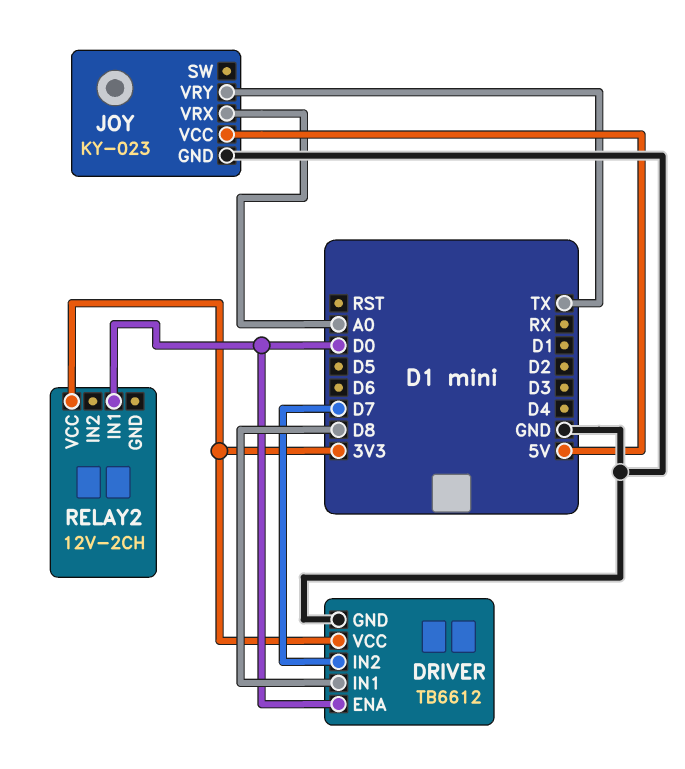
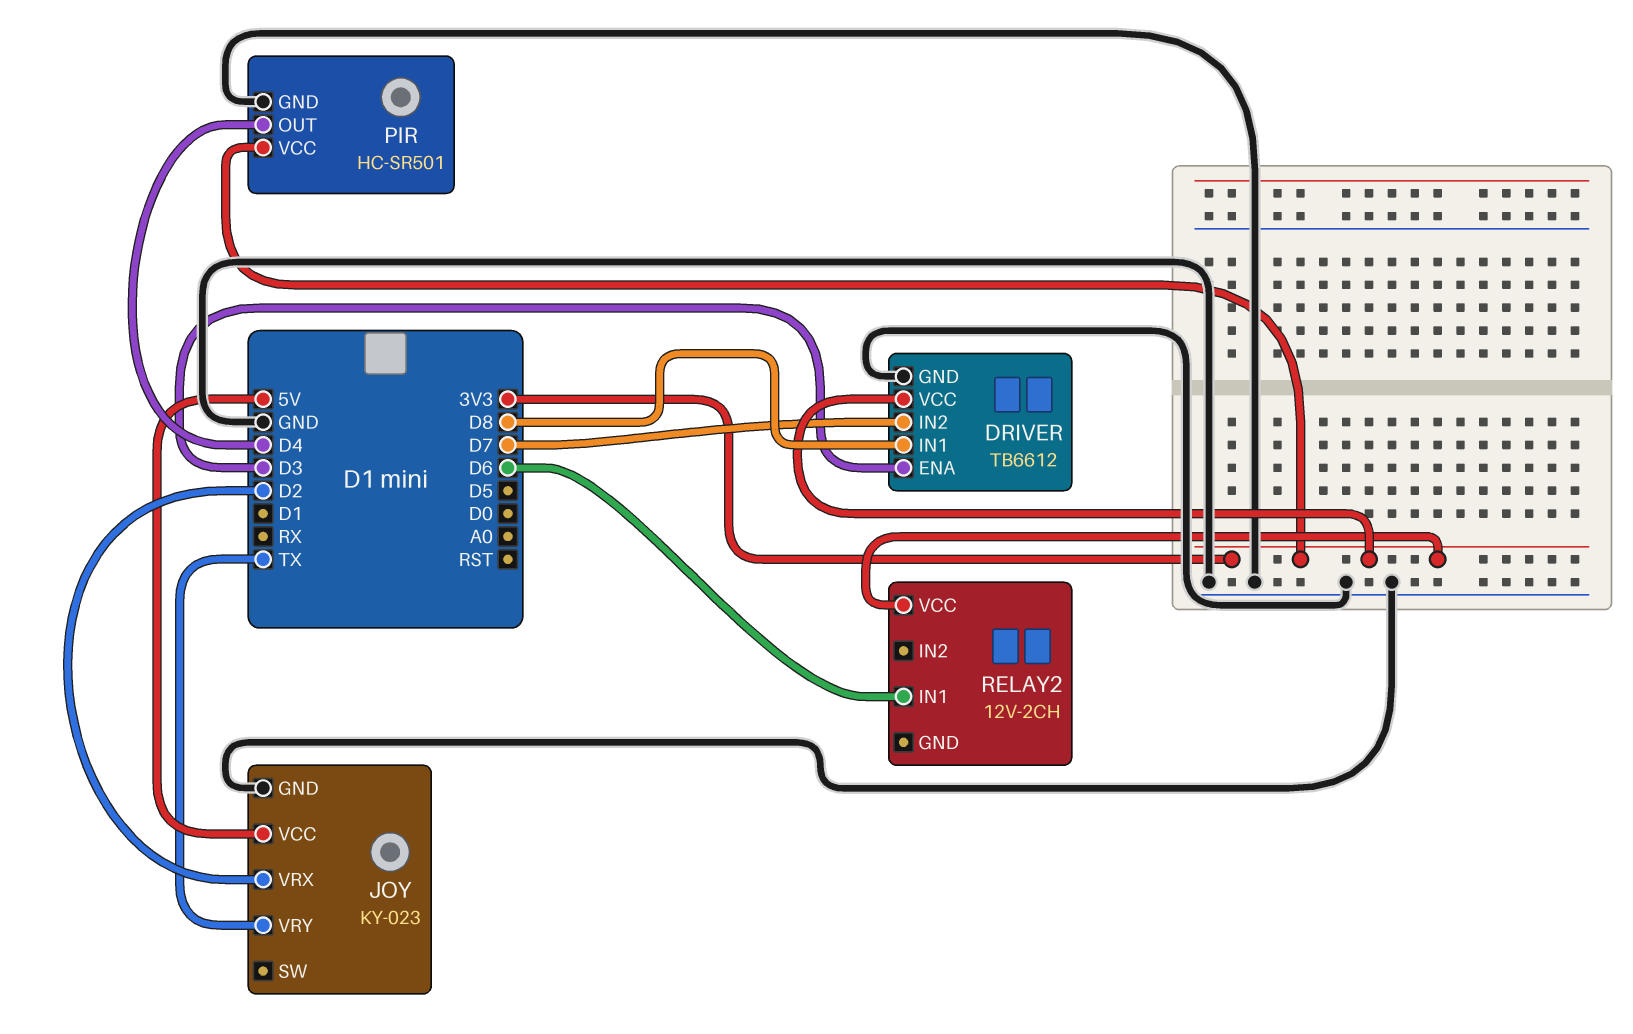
DRIVER pin ENA: D0 -> D3
JOY pin VRX: A0 -> D2
PIR: none -> HC-SR501
PIR pin GND: none -> GND
PIR pin OUT: none -> D4
PIR pin VCC: none -> 3V3
RELAY2 pin IN1: D0 -> D6

